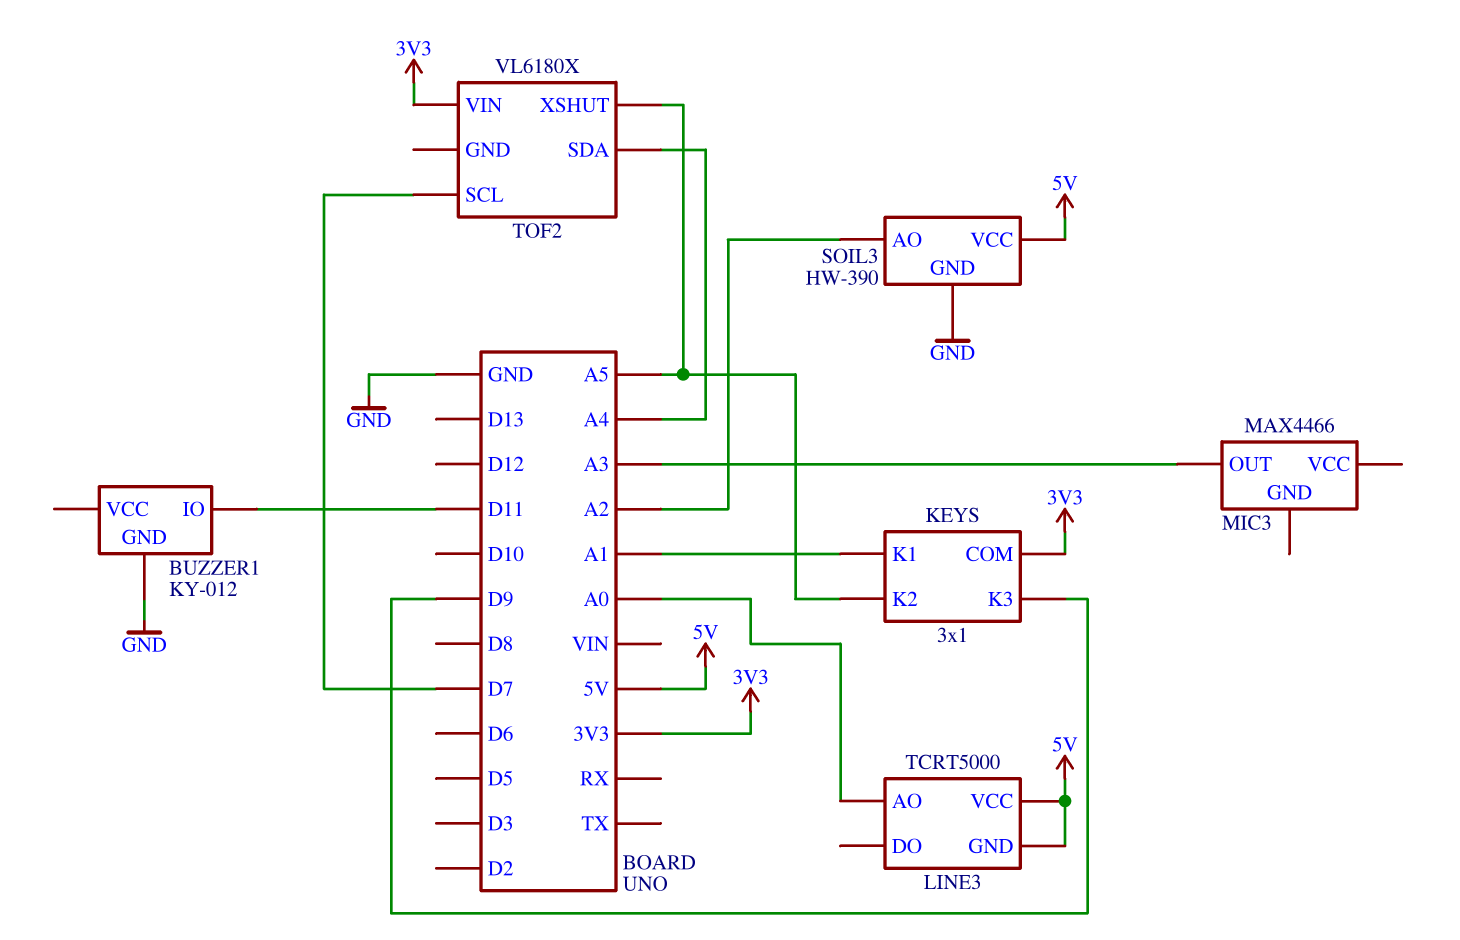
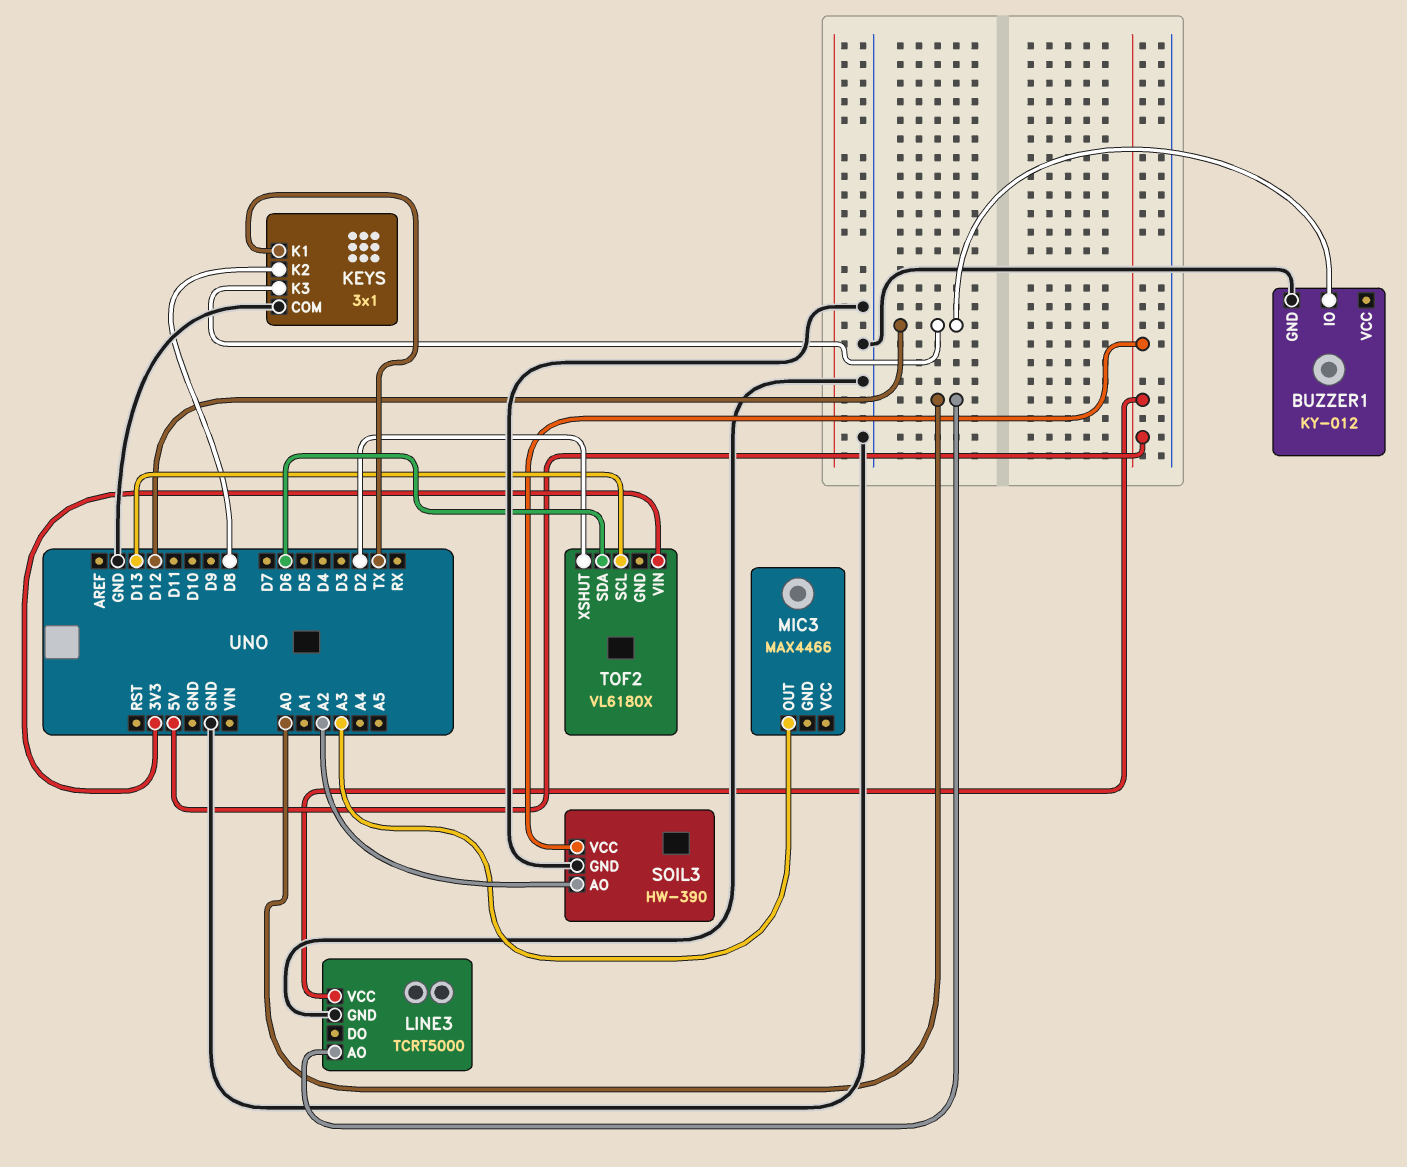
BUZZER1 pin IO: D11 -> D12
KEYS pin COM: 3V3 -> GND
KEYS pin K1: A1 -> TX
KEYS pin K2: A5 -> D8
KEYS pin K3: D9 -> D12
LINE3 pin GND: 5V -> GND
TOF2 pin SCL: D7 -> D13
TOF2 pin SDA: A4 -> D6
TOF2 pin XSHUT: A5 -> D2

